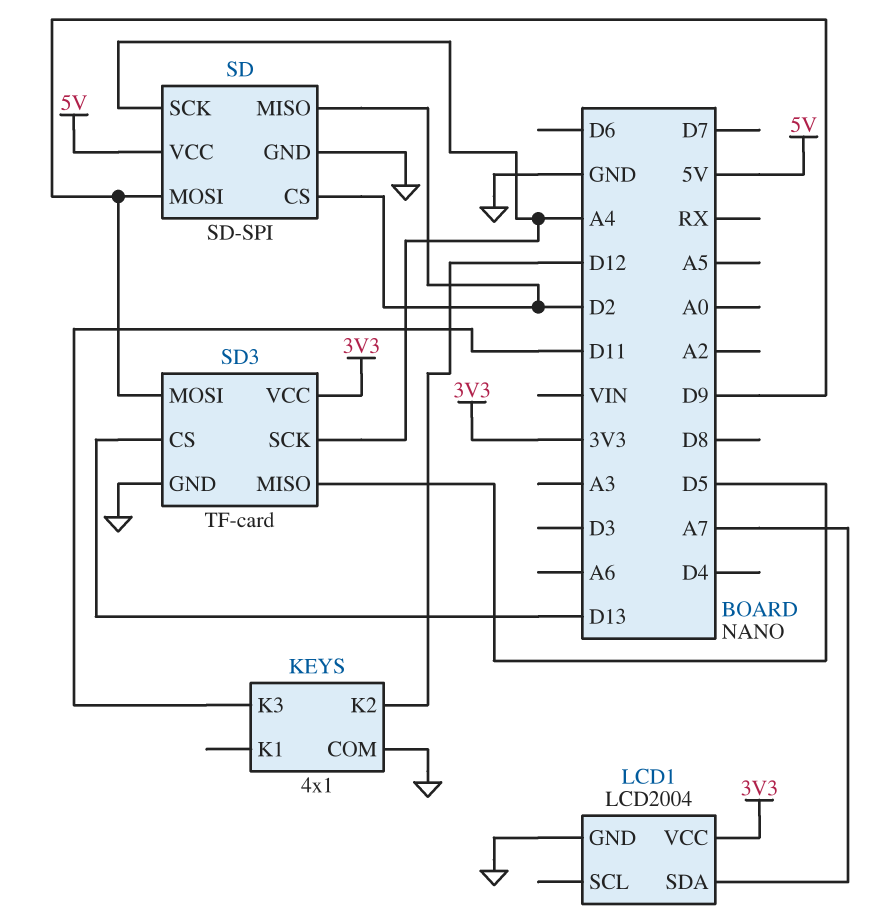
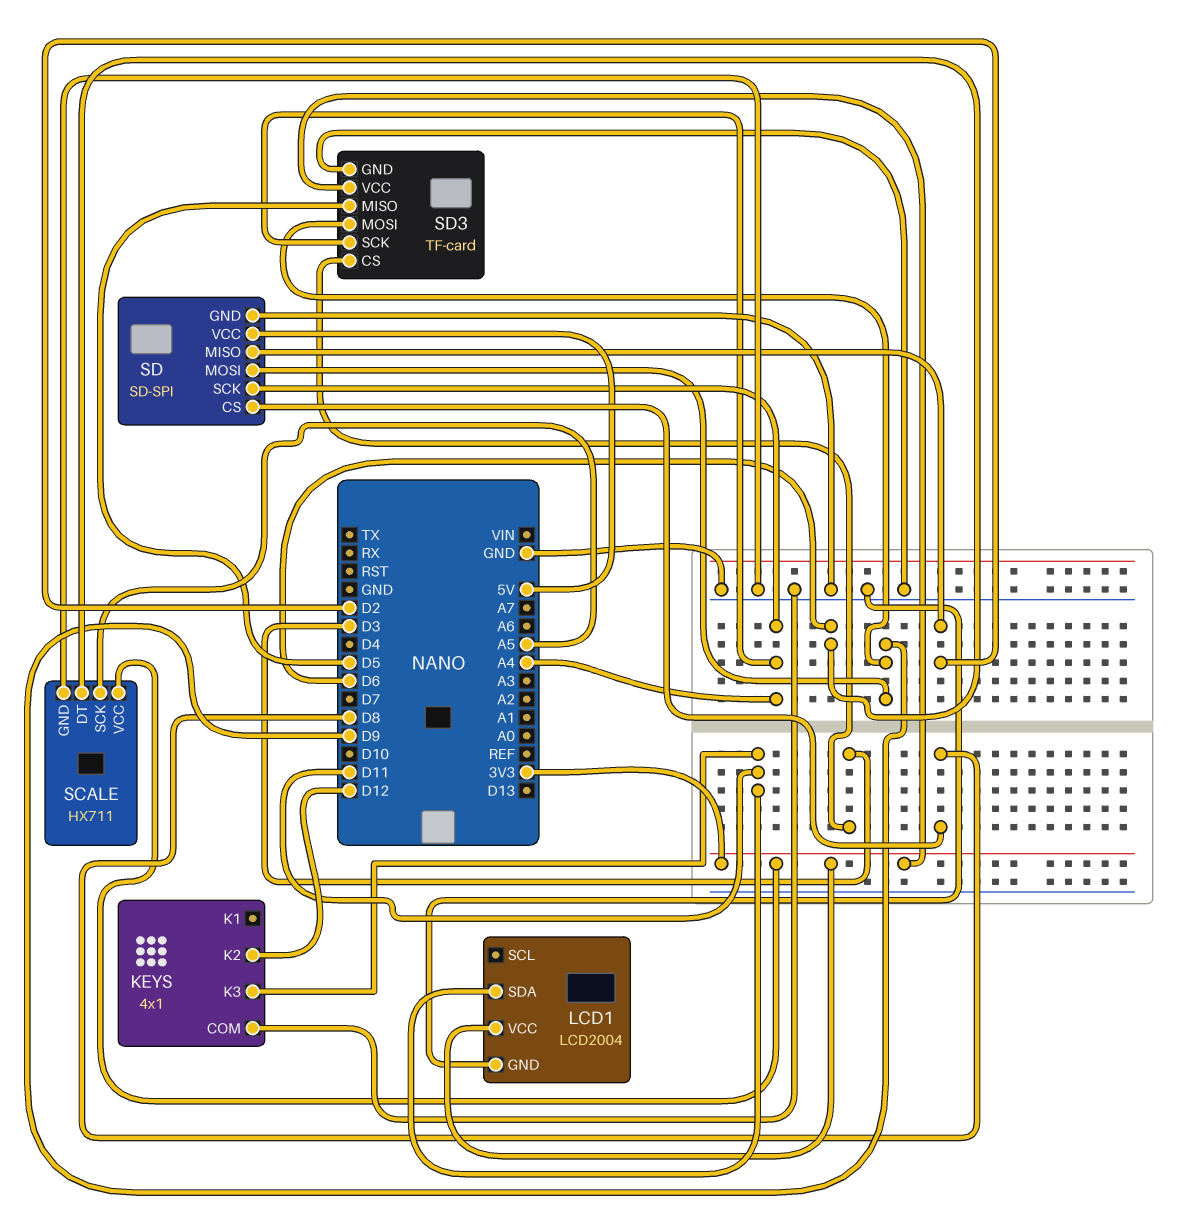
LCD1 pin SDA: A7 -> D11
SCALE: none -> HX711
SCALE pin DT: none -> D6
SCALE pin GND: none -> GND
SCALE pin SCK: none -> A5
SCALE pin VCC: none -> 3V3
SD pin CS: D2 -> D8
SD3 pin CS: D13 -> D3

